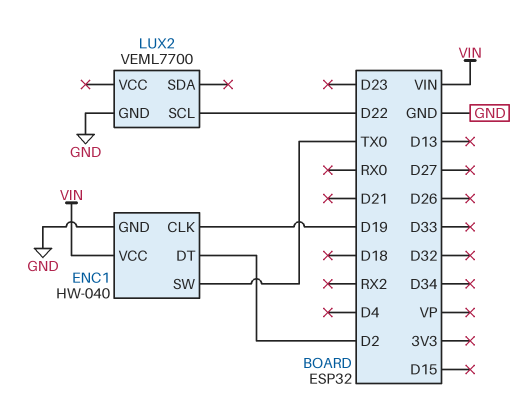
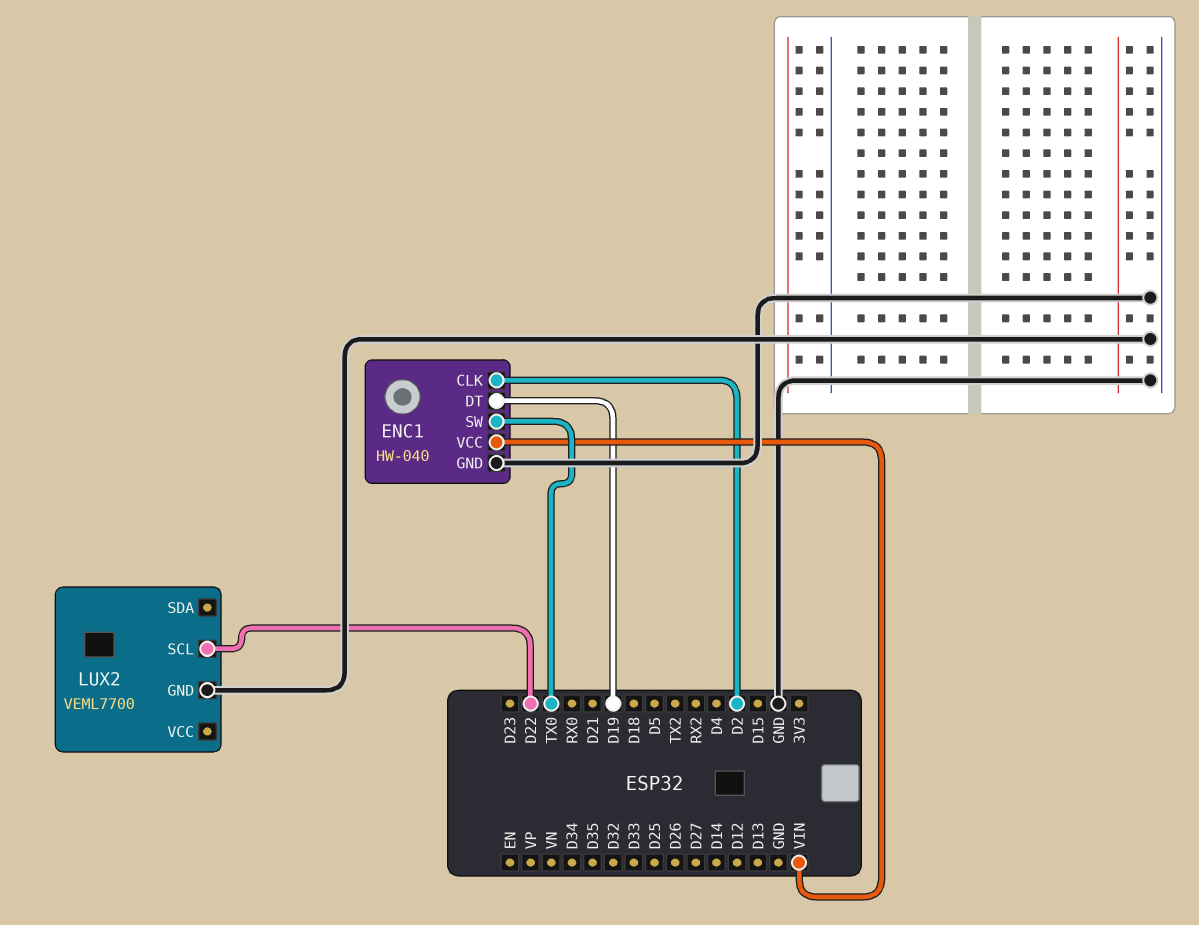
ENC1 pin CLK: D19 -> D2
ENC1 pin DT: D2 -> D19

